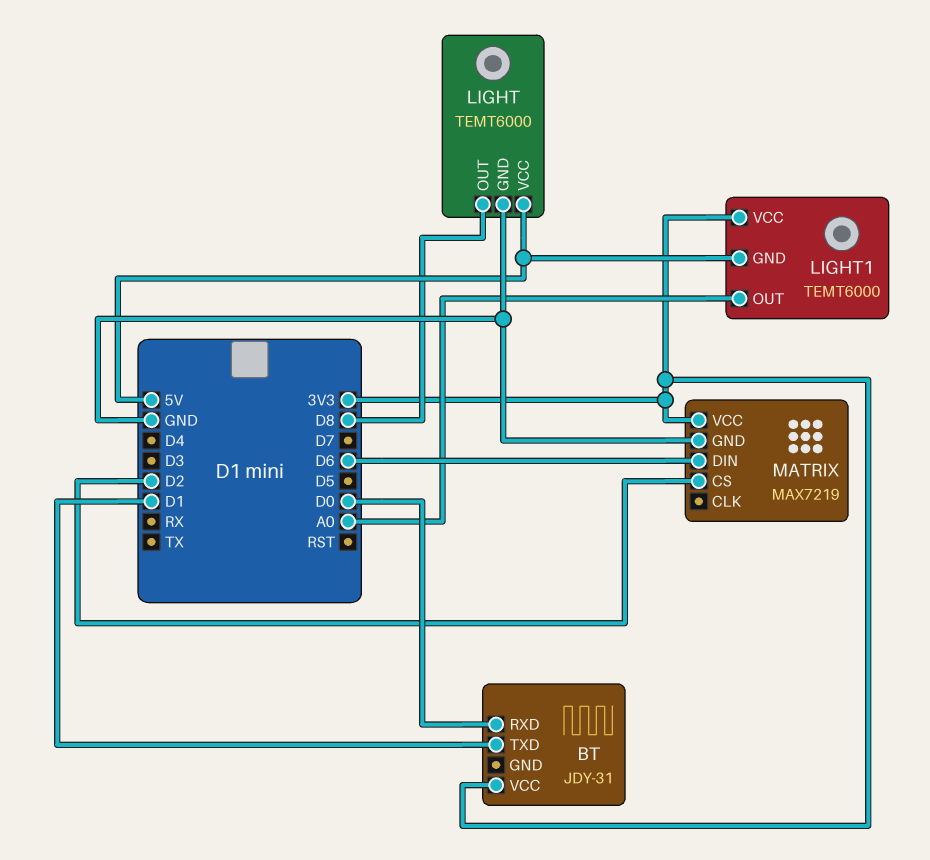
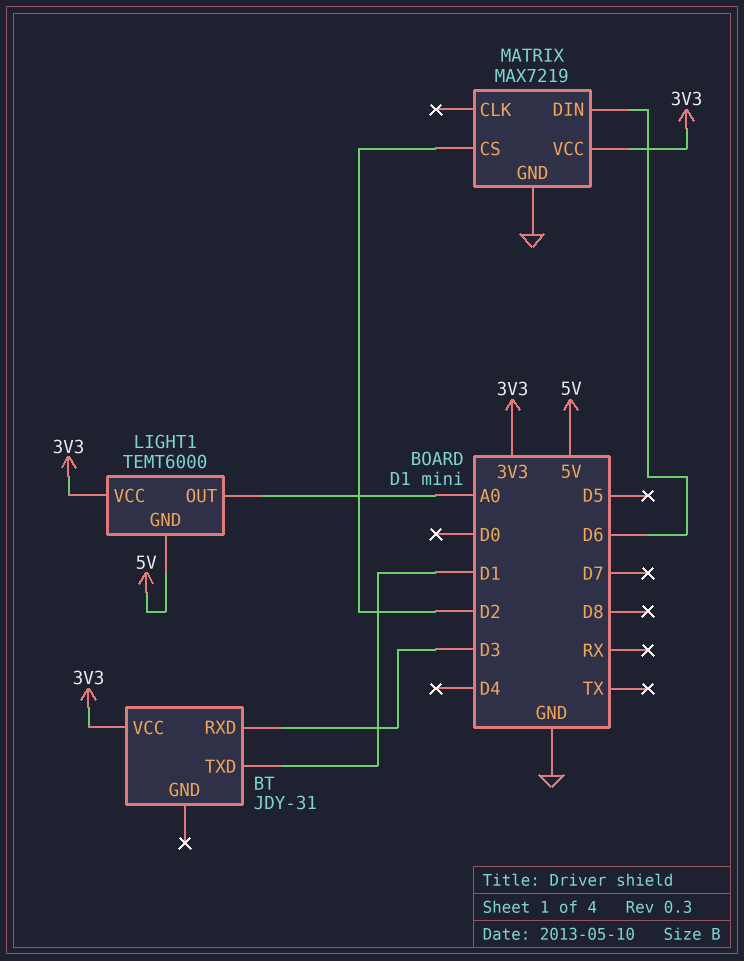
BT pin RXD: D0 -> D3
LIGHT: TEMT6000 -> none
LIGHT pin GND: GND -> none
LIGHT pin OUT: D8 -> none
LIGHT pin VCC: 5V -> none

